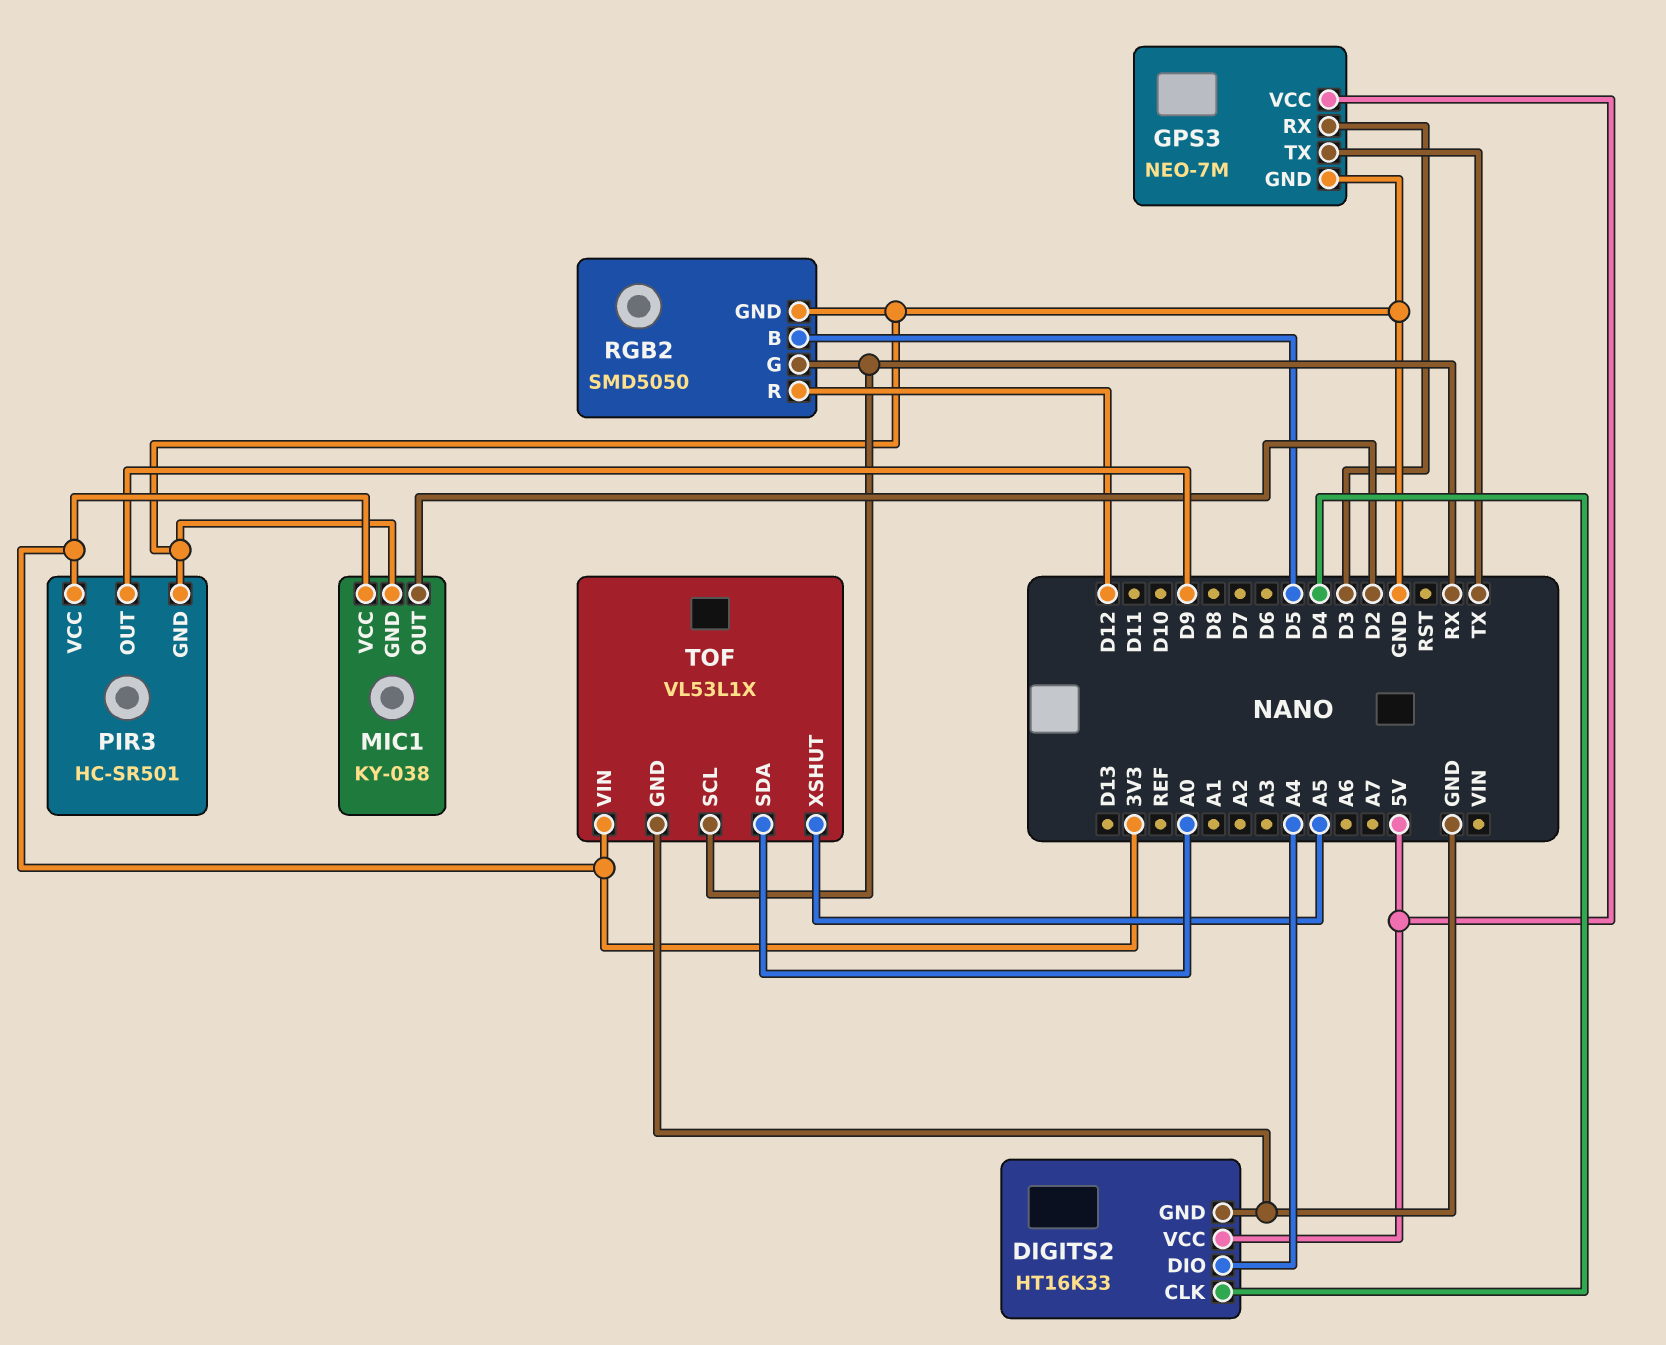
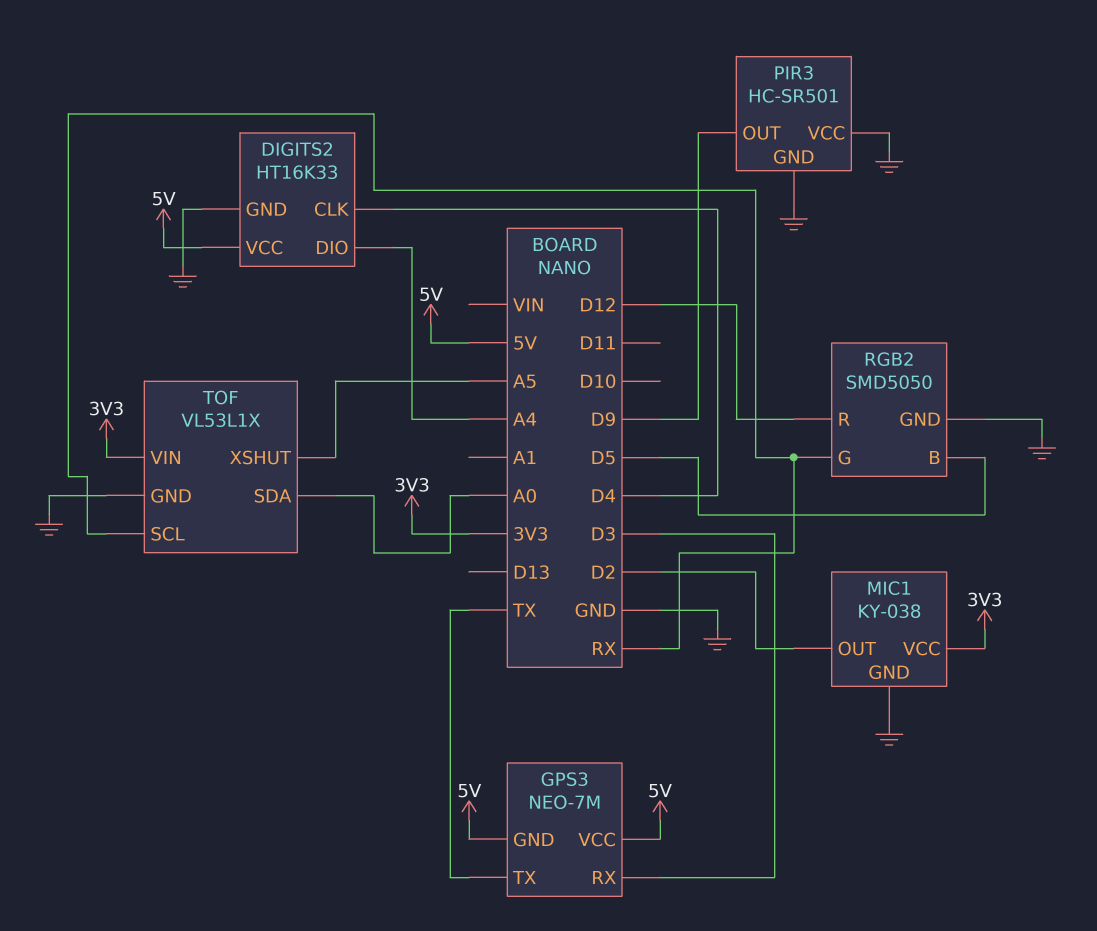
GPS3 pin GND: GND -> 5V
PIR3 pin VCC: 3V3 -> GND

